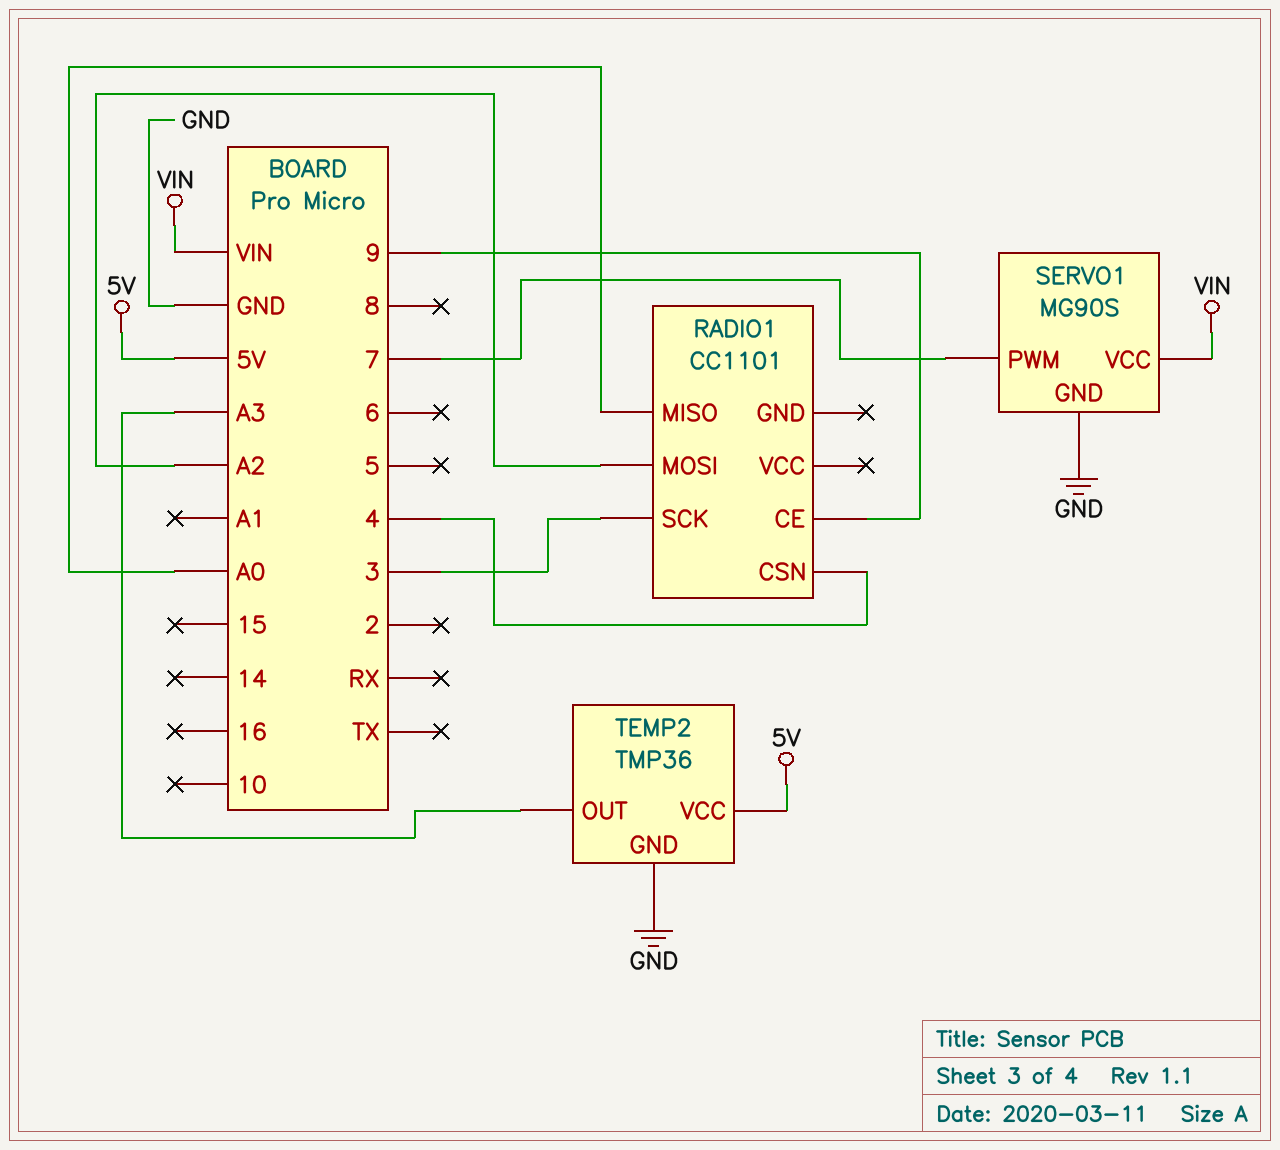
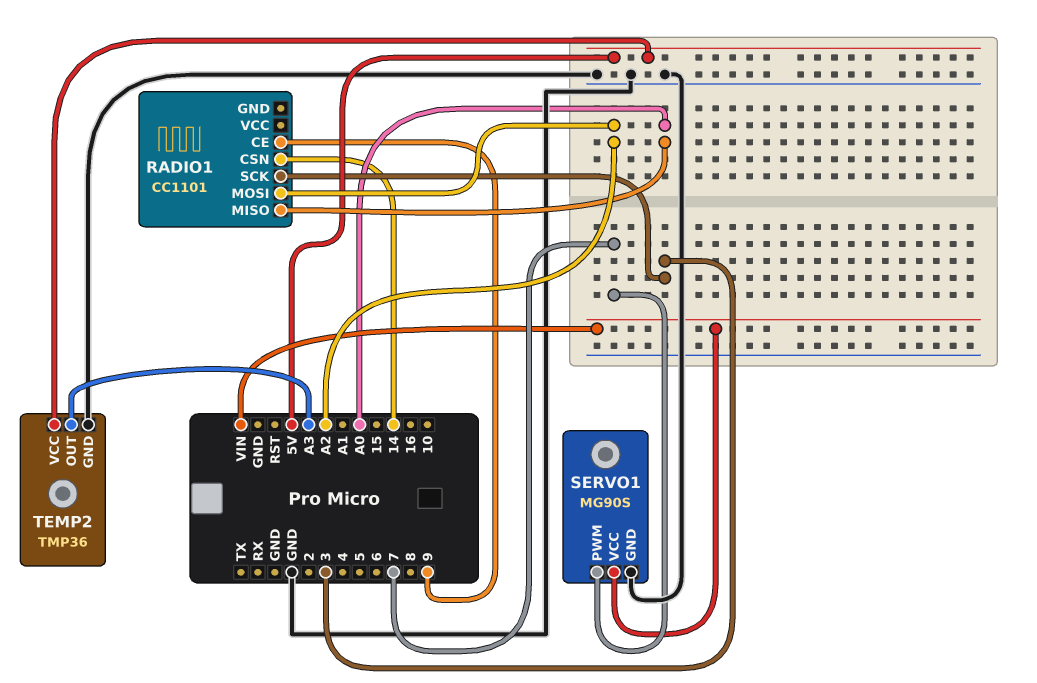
RADIO1 pin CSN: 4 -> 14

